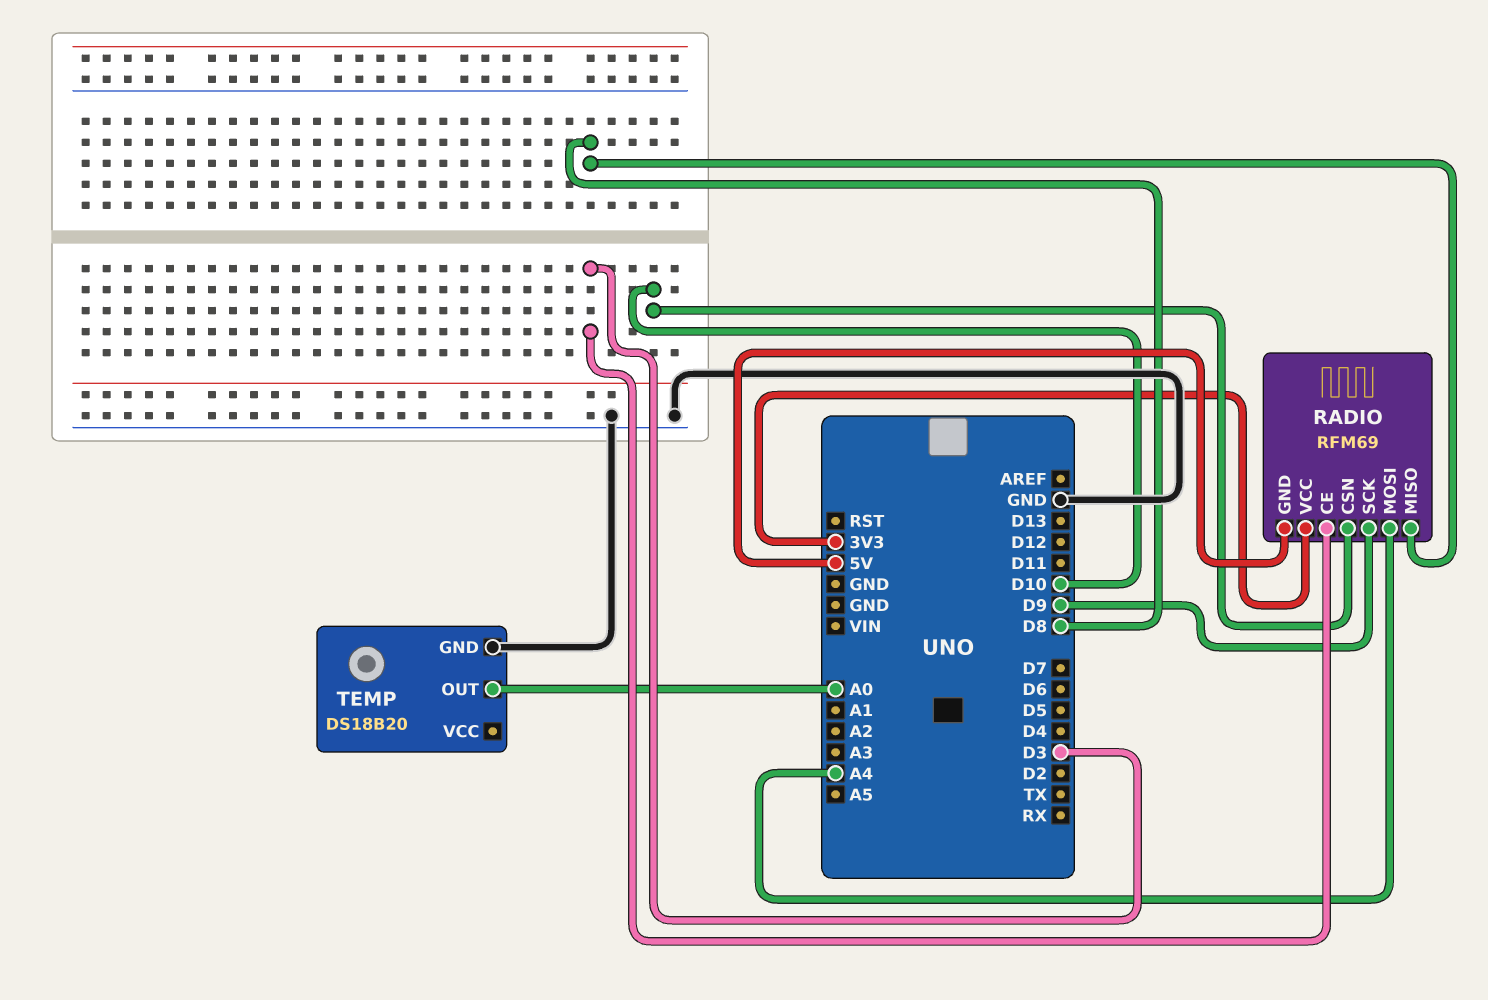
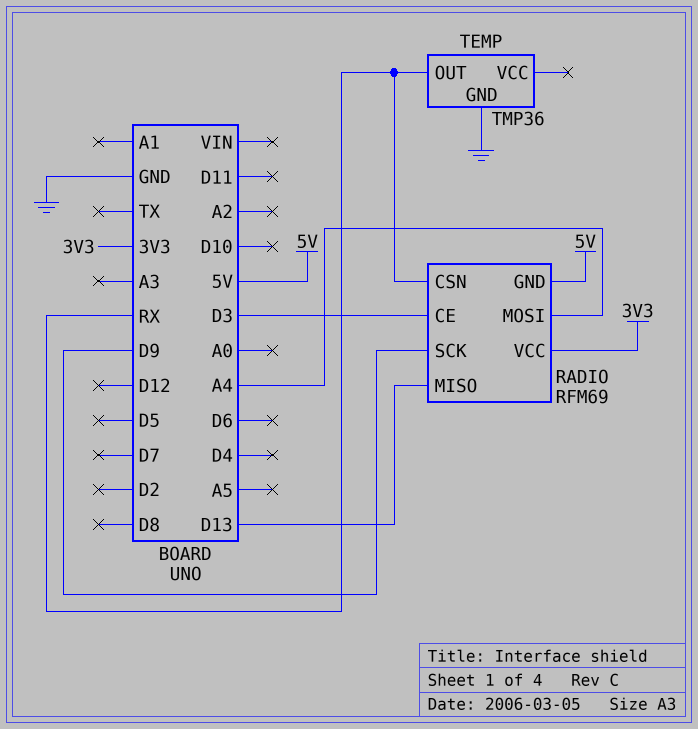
RADIO pin CSN: D10 -> RX
RADIO pin MISO: D8 -> D13
TEMP: DS18B20 -> TMP36
TEMP pin OUT: A0 -> RX

